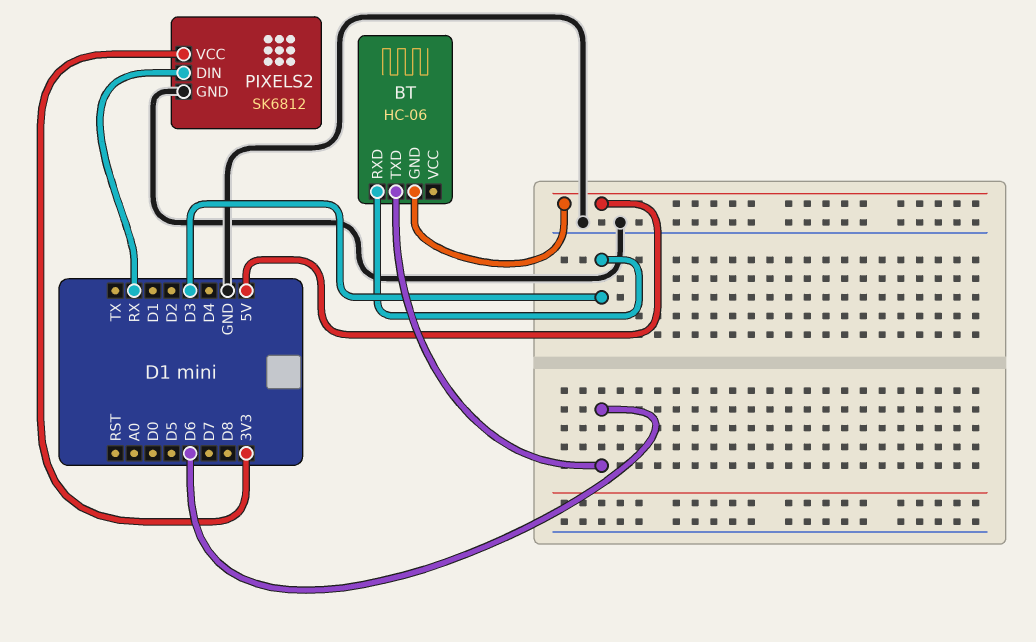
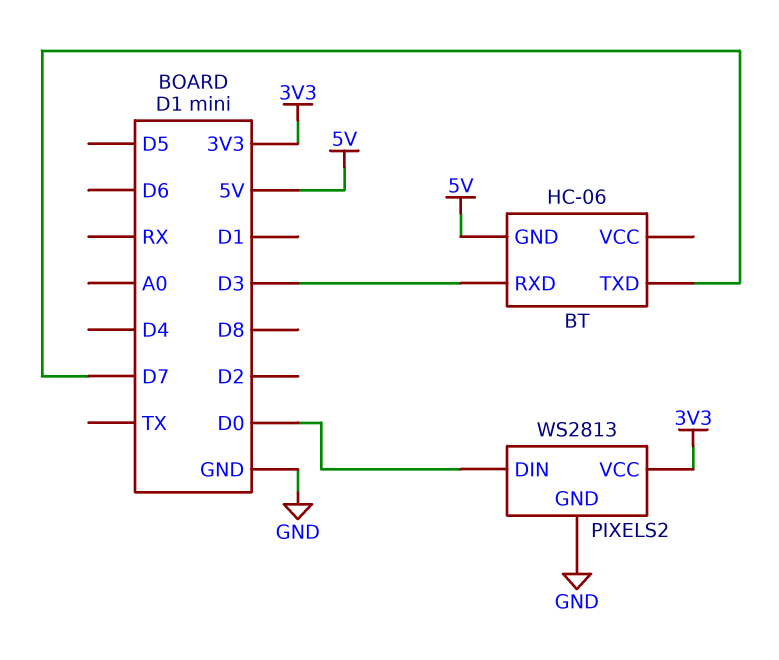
BT pin TXD: D6 -> D7
PIXELS2: SK6812 -> WS2813
PIXELS2 pin DIN: RX -> D0

